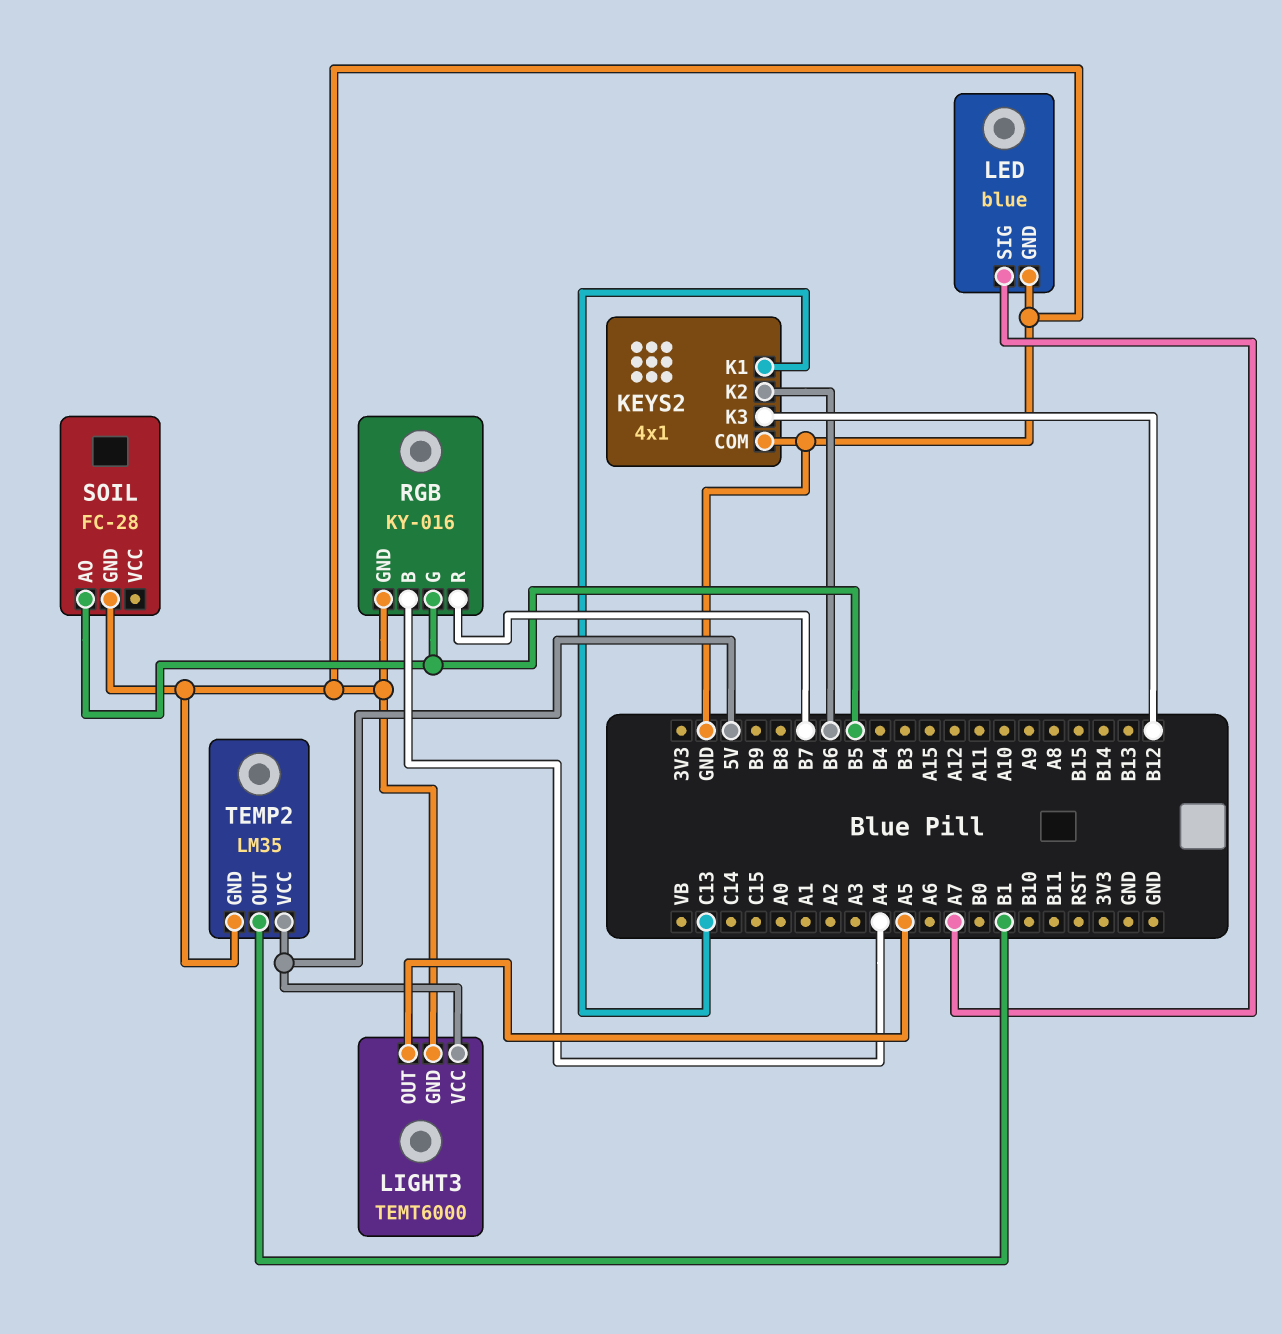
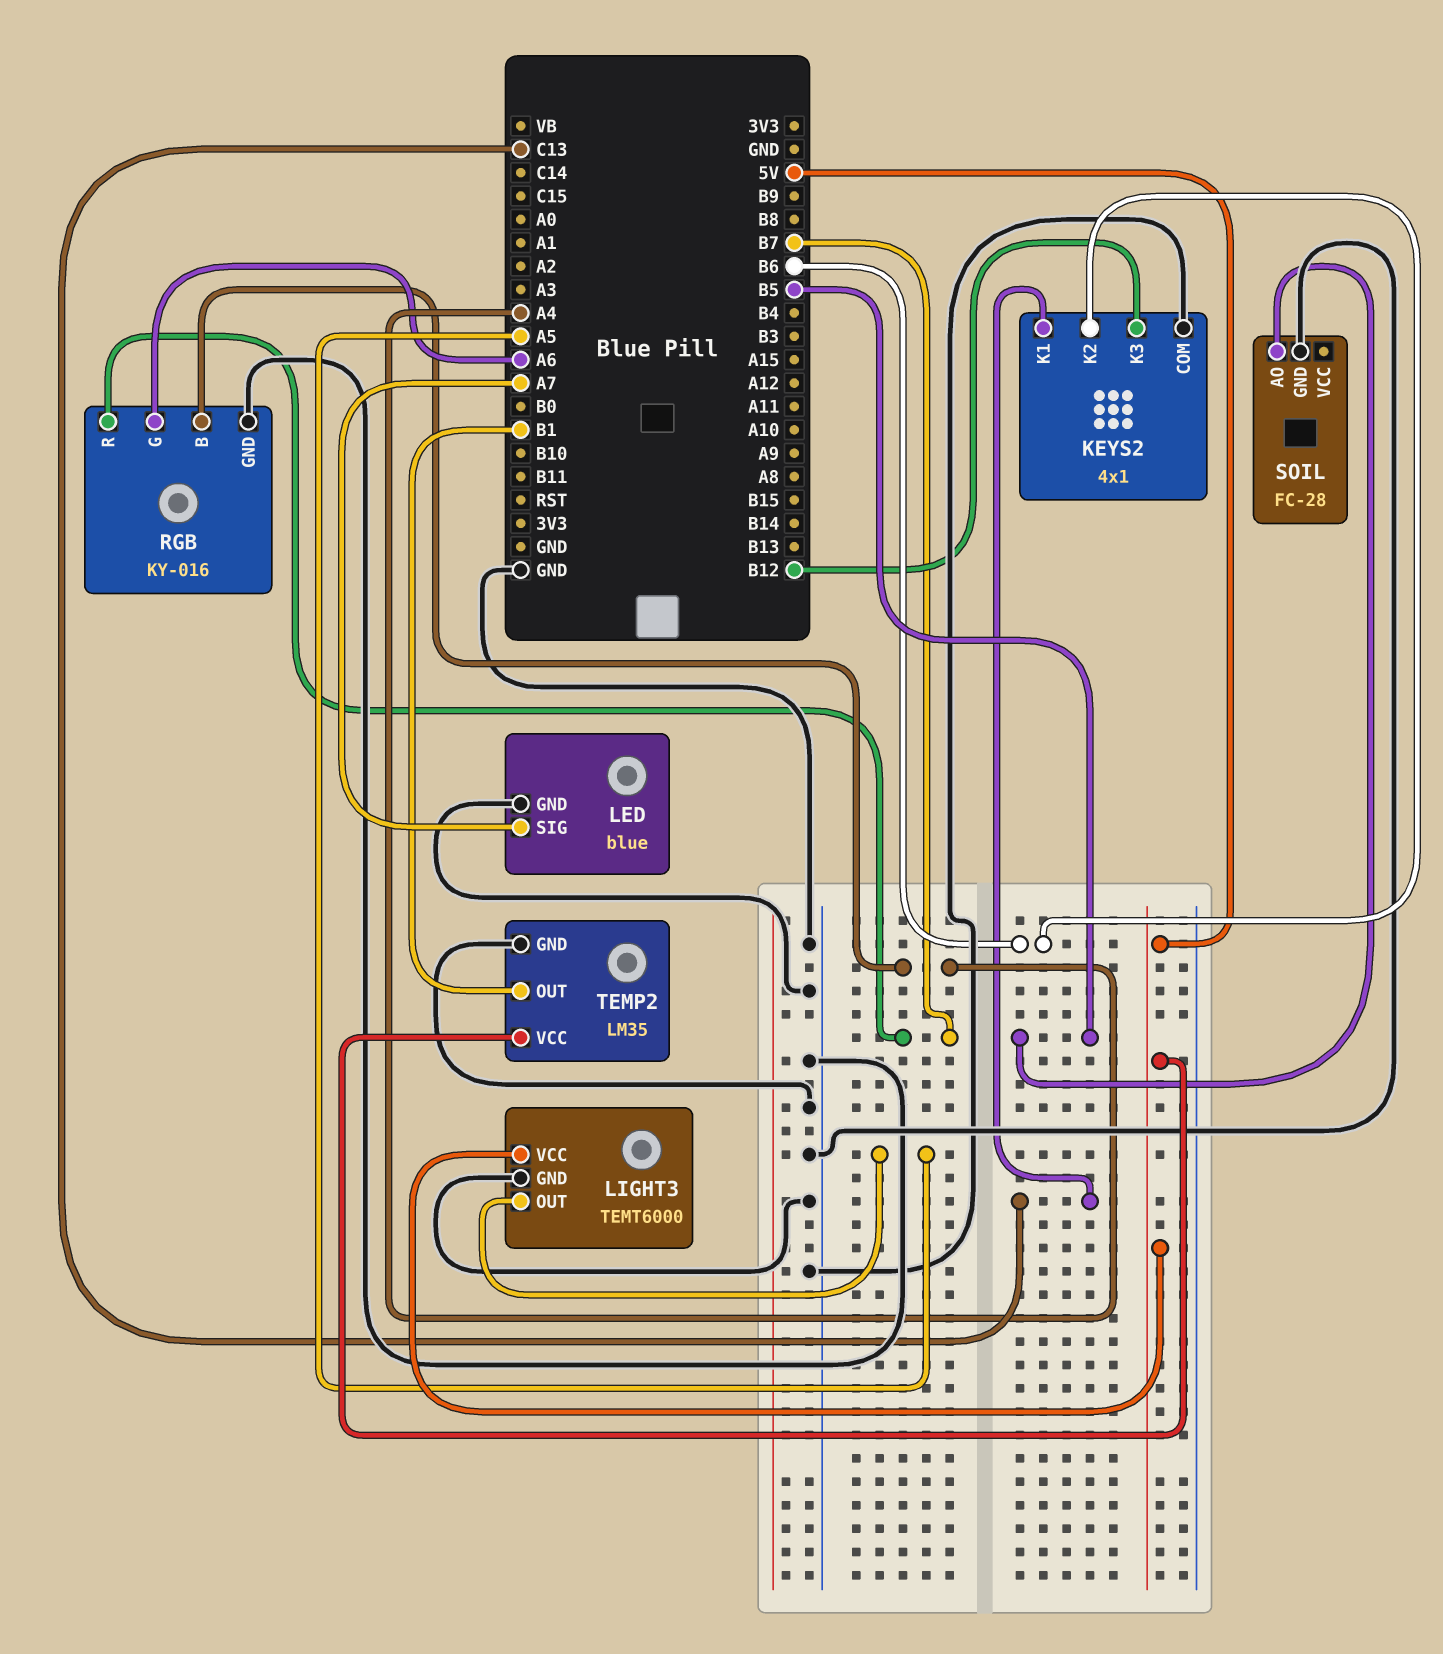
RGB pin G: B5 -> A6

